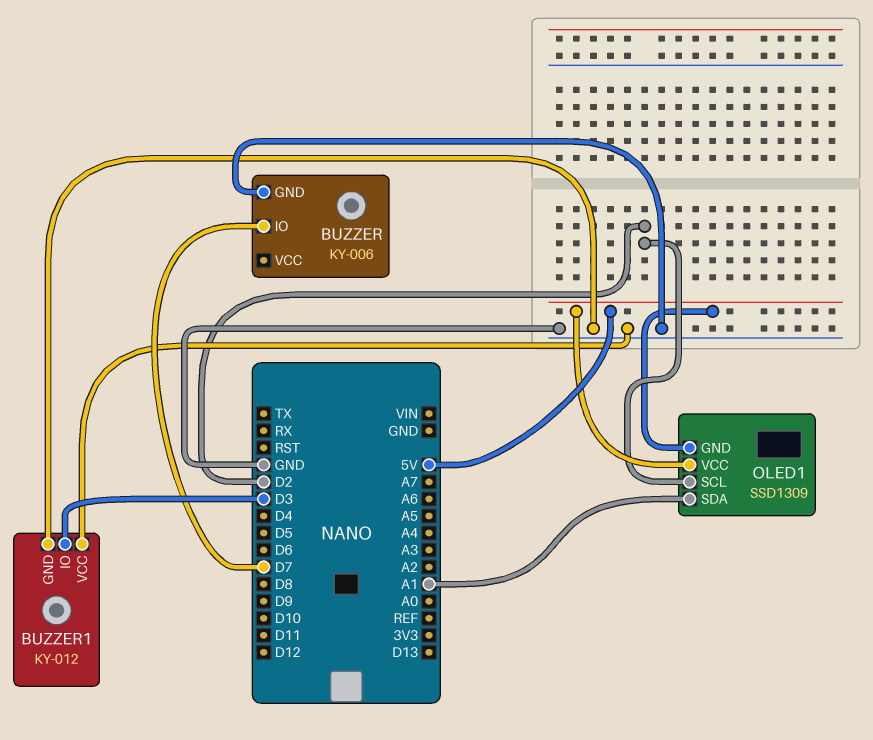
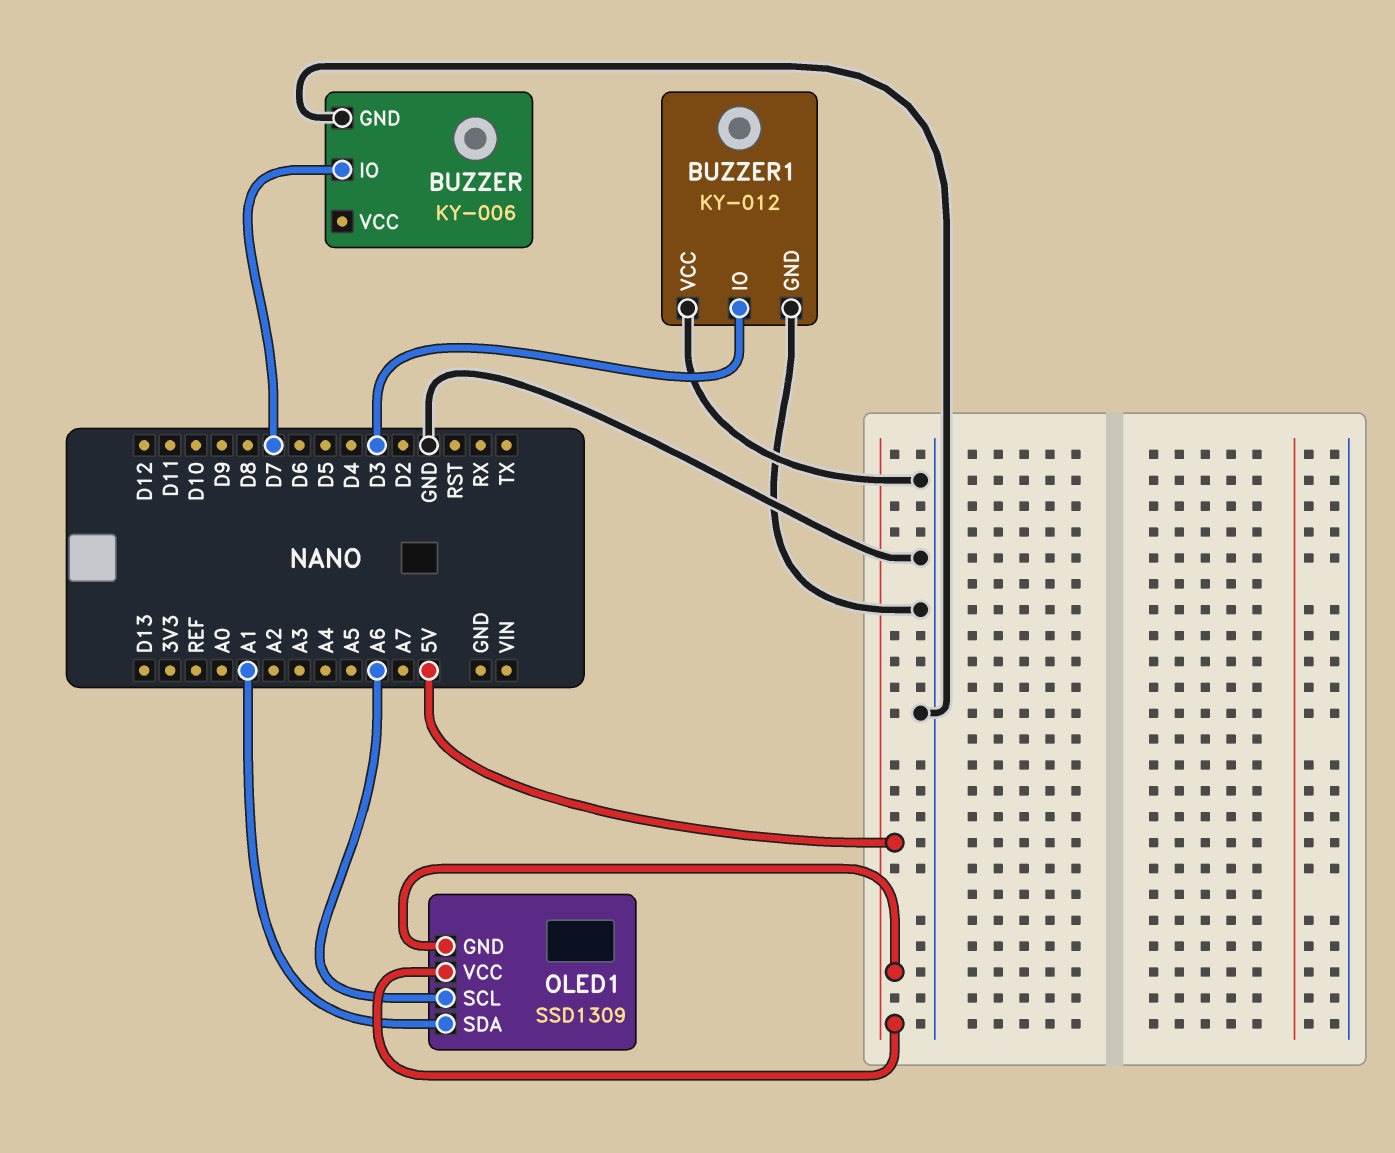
OLED1 pin SCL: D2 -> A6

